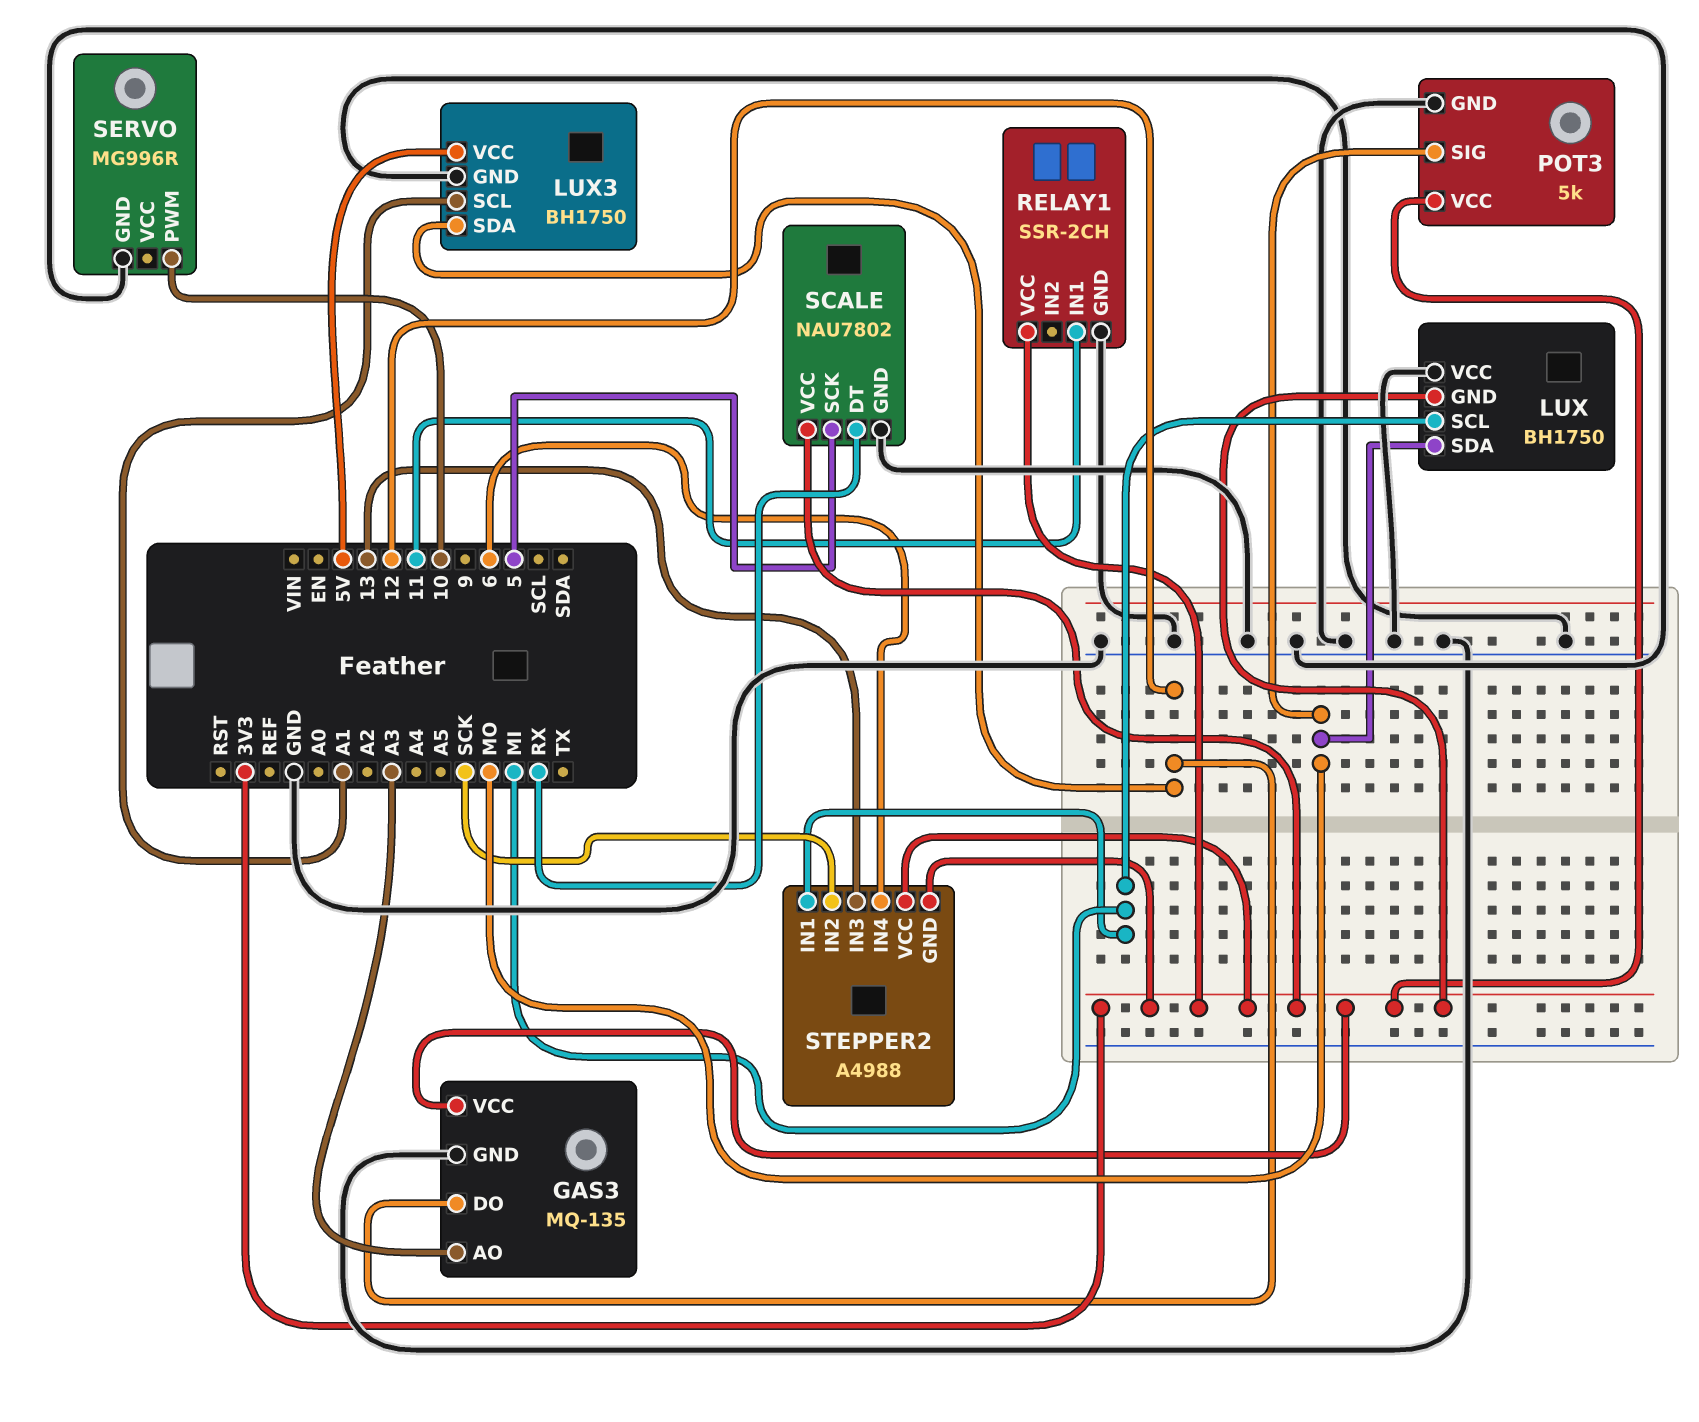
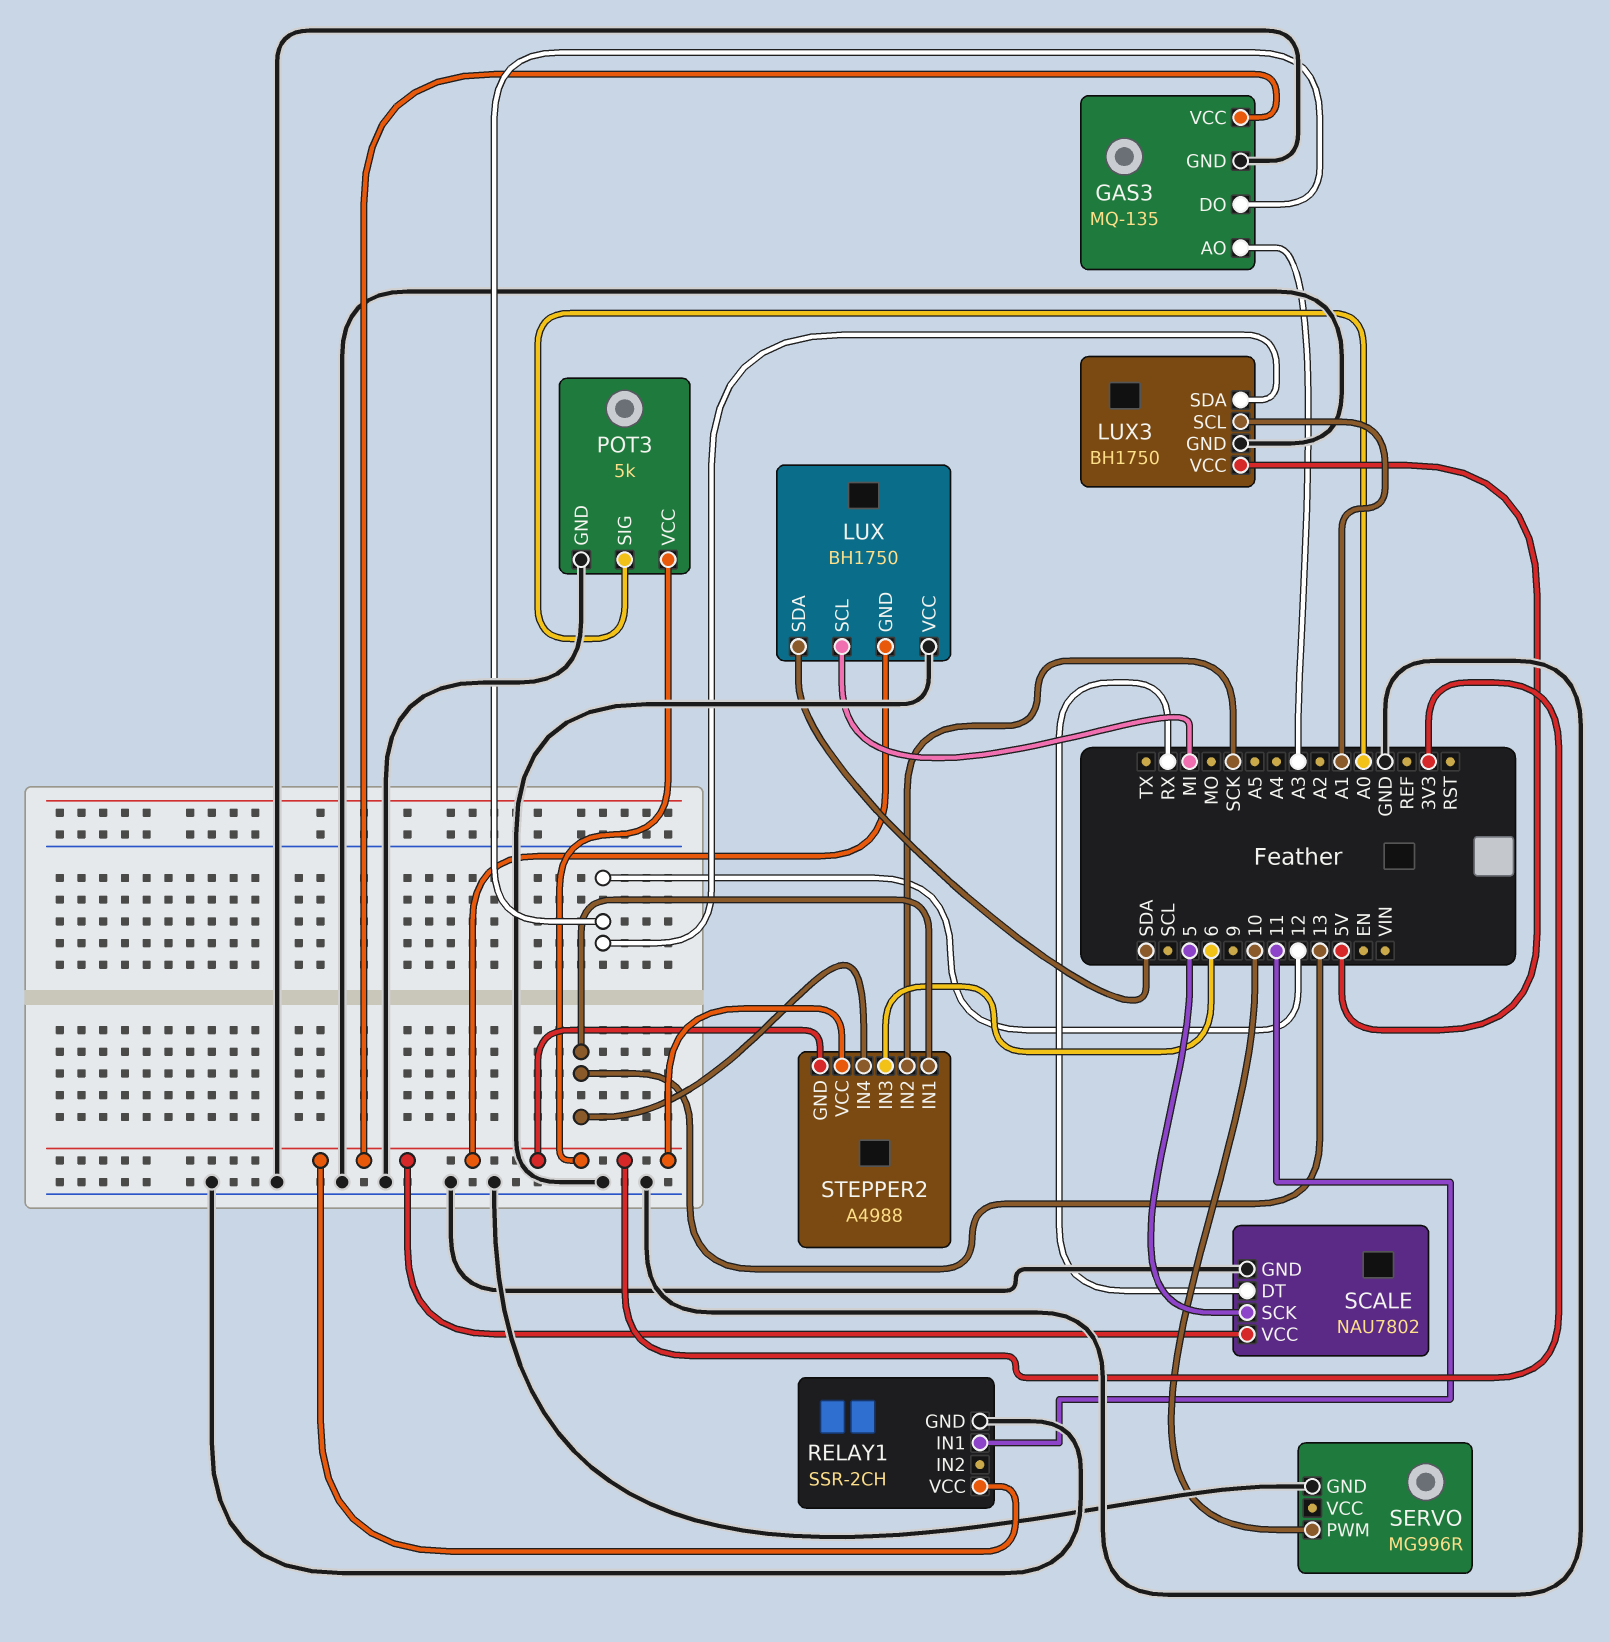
LUX pin SDA: MO -> SDA
POT3 pin SIG: MO -> A0
STEPPER2 pin IN1: MI -> 13
STEPPER2 pin IN3: 13 -> 6
STEPPER2 pin IN4: 6 -> 13

